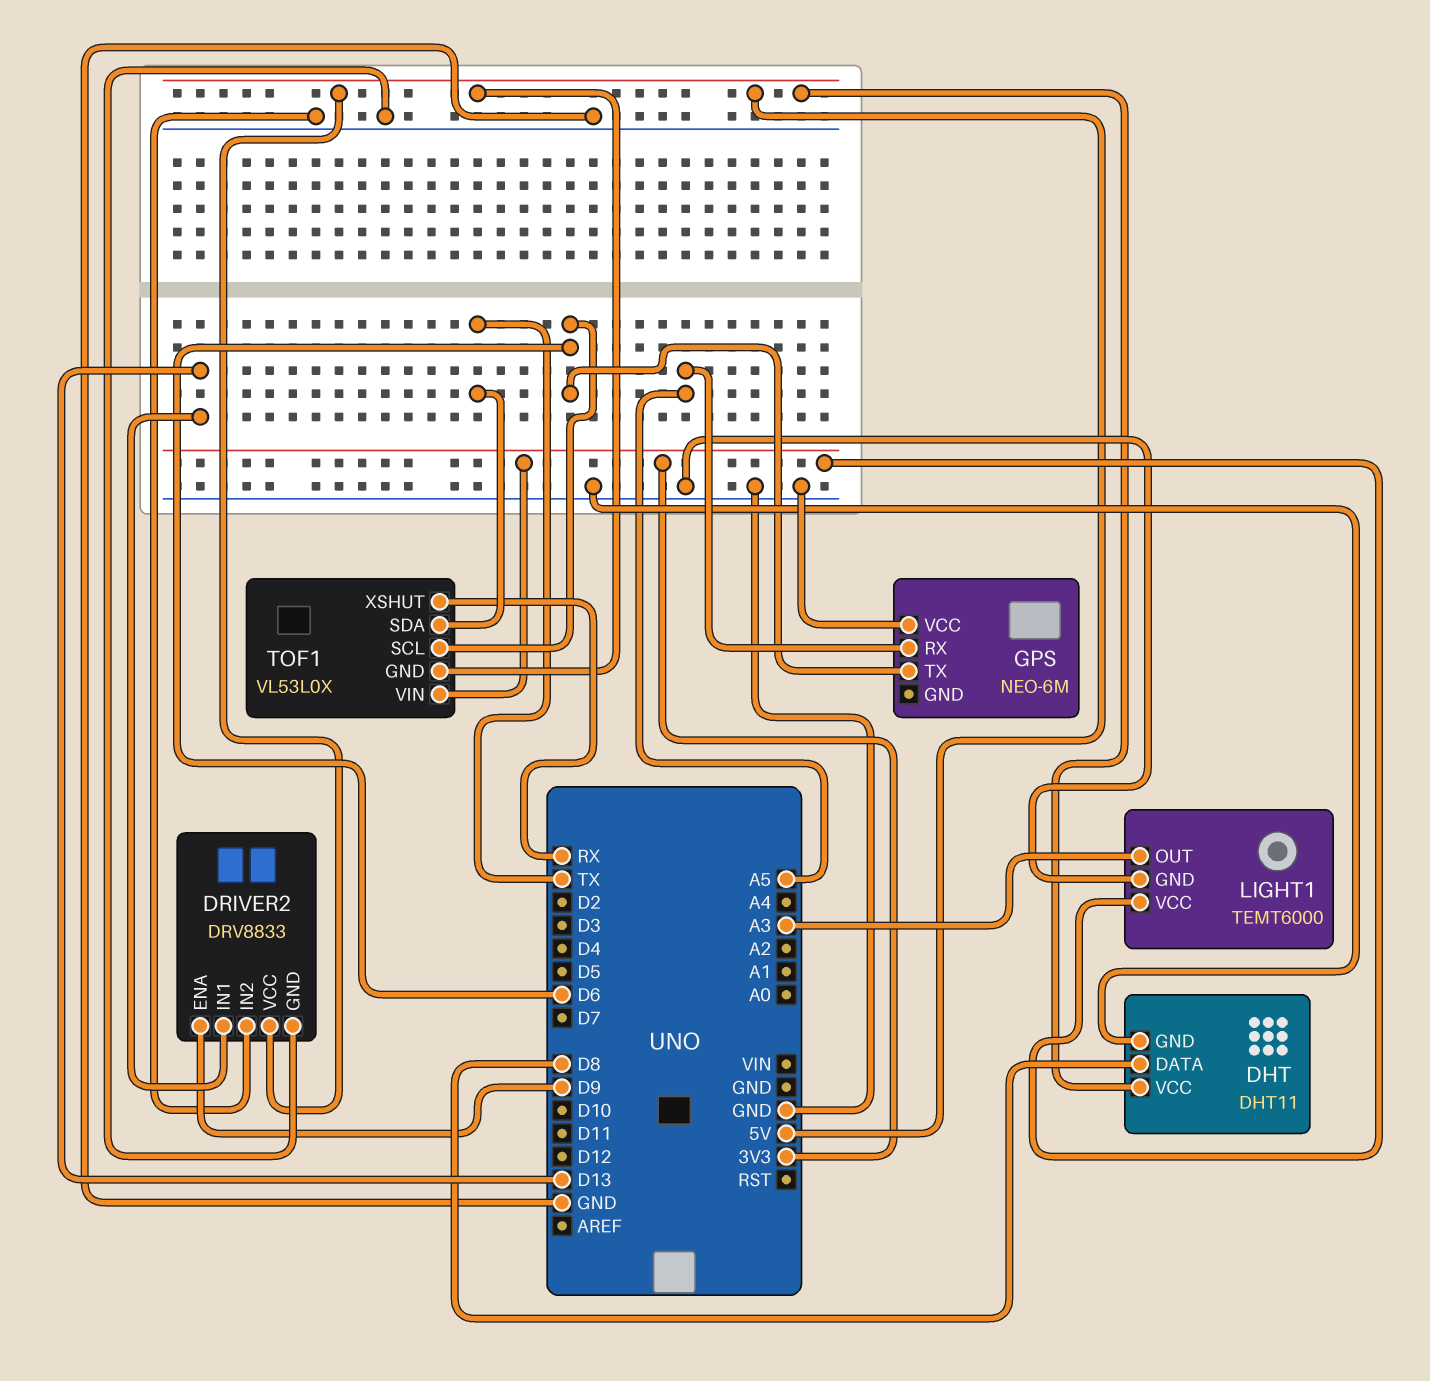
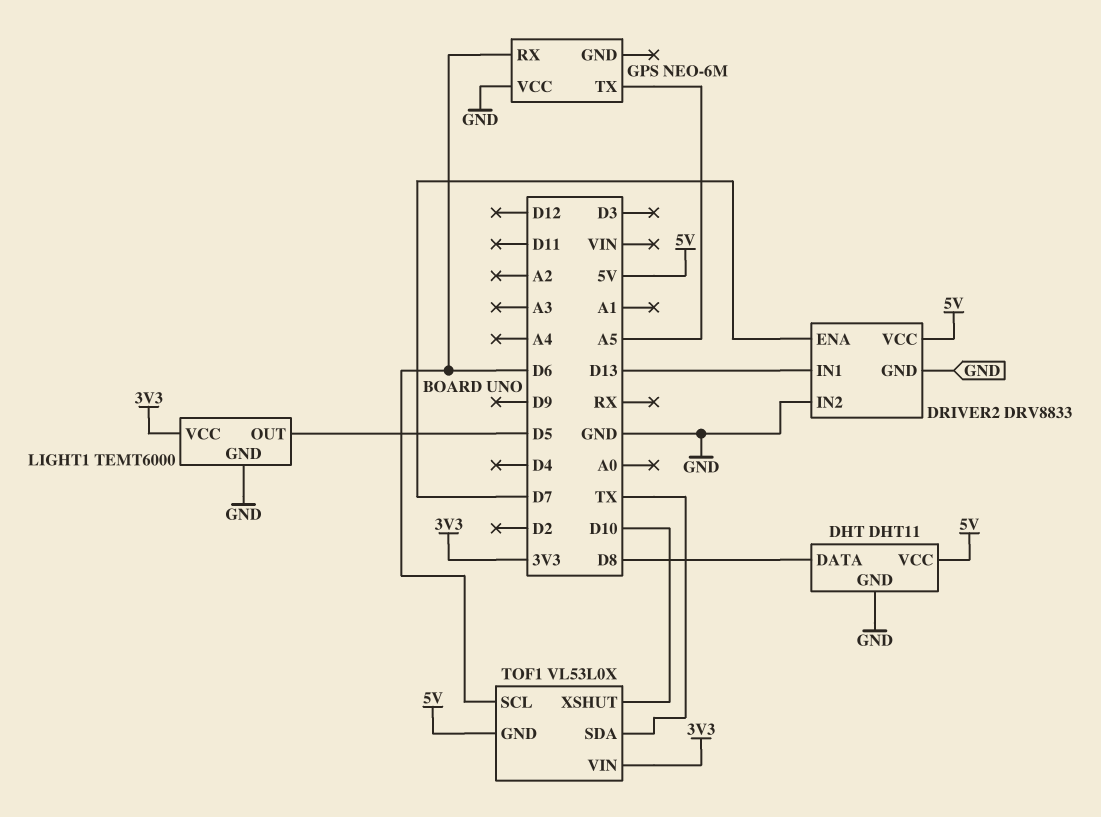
DRIVER2 pin ENA: D9 -> D7
GPS pin RX: A5 -> D6
GPS pin TX: D6 -> A5
LIGHT1 pin OUT: A3 -> D5
TOF1 pin XSHUT: RX -> D10

